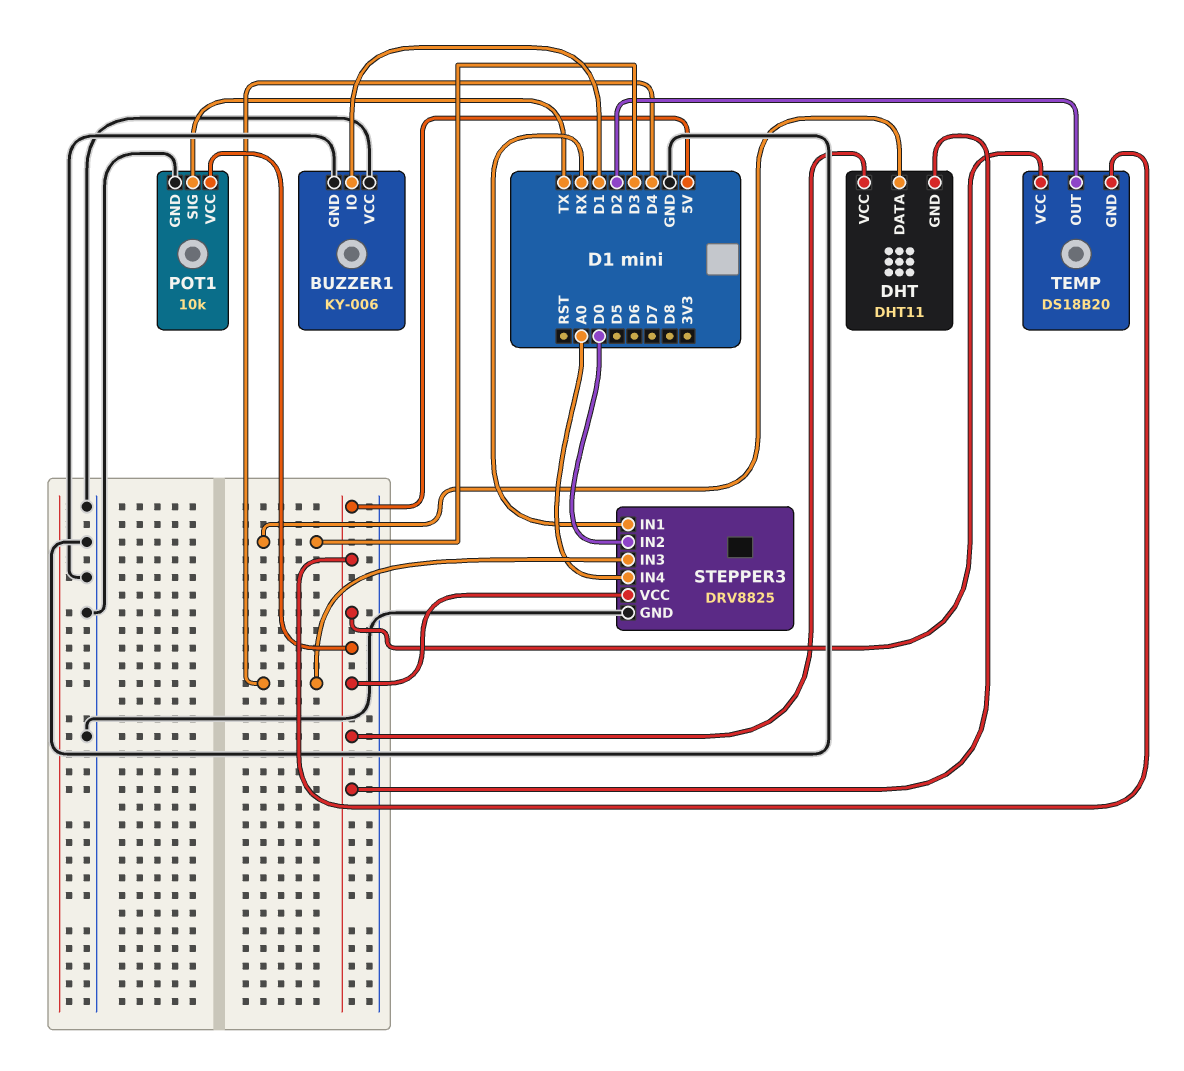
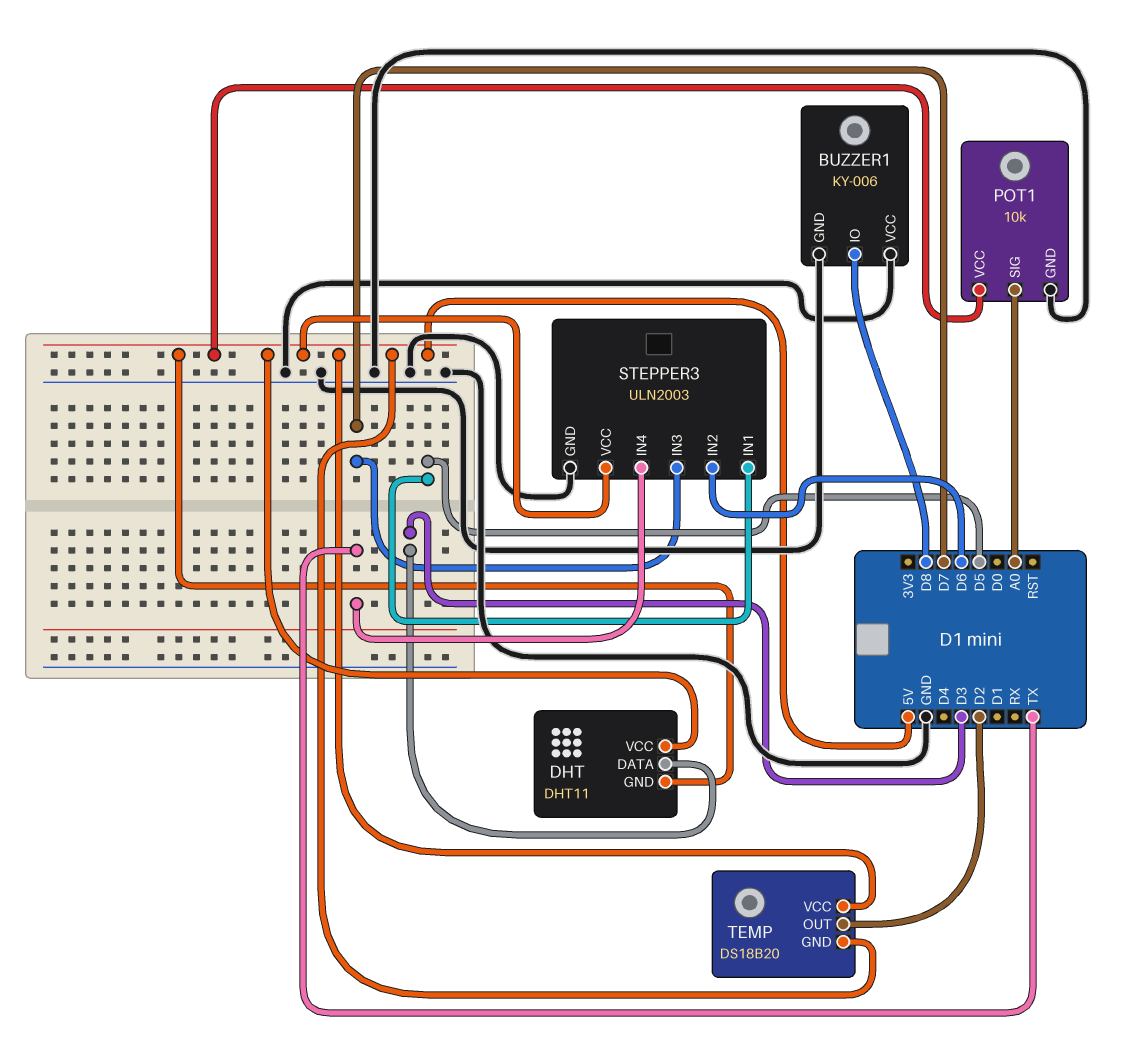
BUZZER1 pin IO: D1 -> D8
POT1 pin SIG: TX -> A0
STEPPER3: DRV8825 -> ULN2003
STEPPER3 pin IN1: RX -> D5
STEPPER3 pin IN2: D0 -> D6
STEPPER3 pin IN3: D4 -> D7
STEPPER3 pin IN4: A0 -> TX

